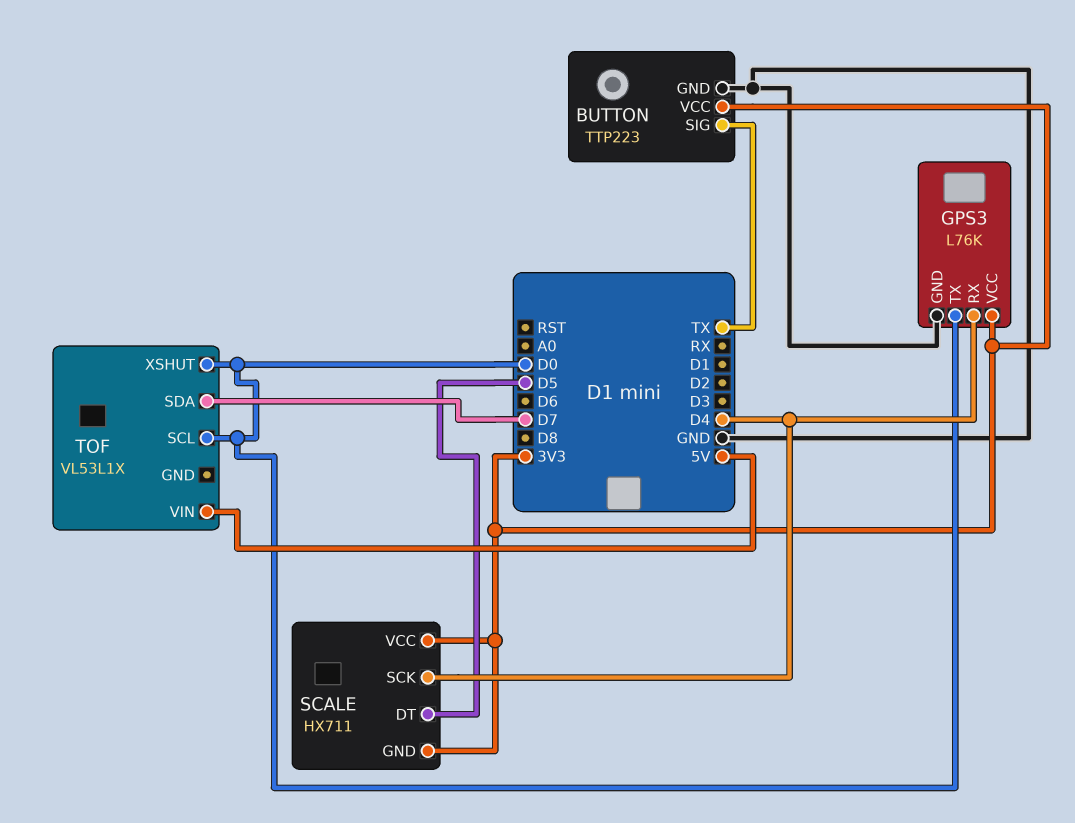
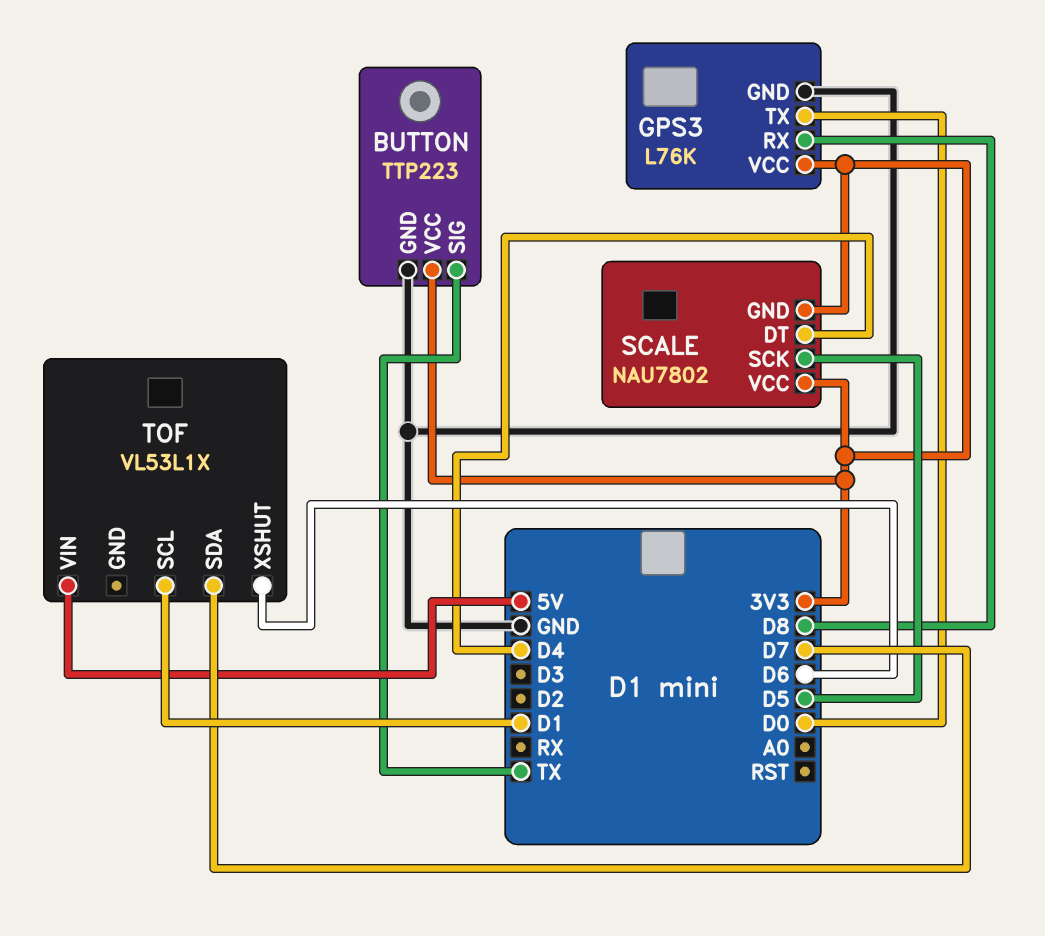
GPS3 pin RX: D4 -> D8
SCALE: HX711 -> NAU7802
SCALE pin DT: D5 -> D4
SCALE pin SCK: D4 -> D5
TOF pin SCL: D0 -> D1
TOF pin XSHUT: D0 -> D6

